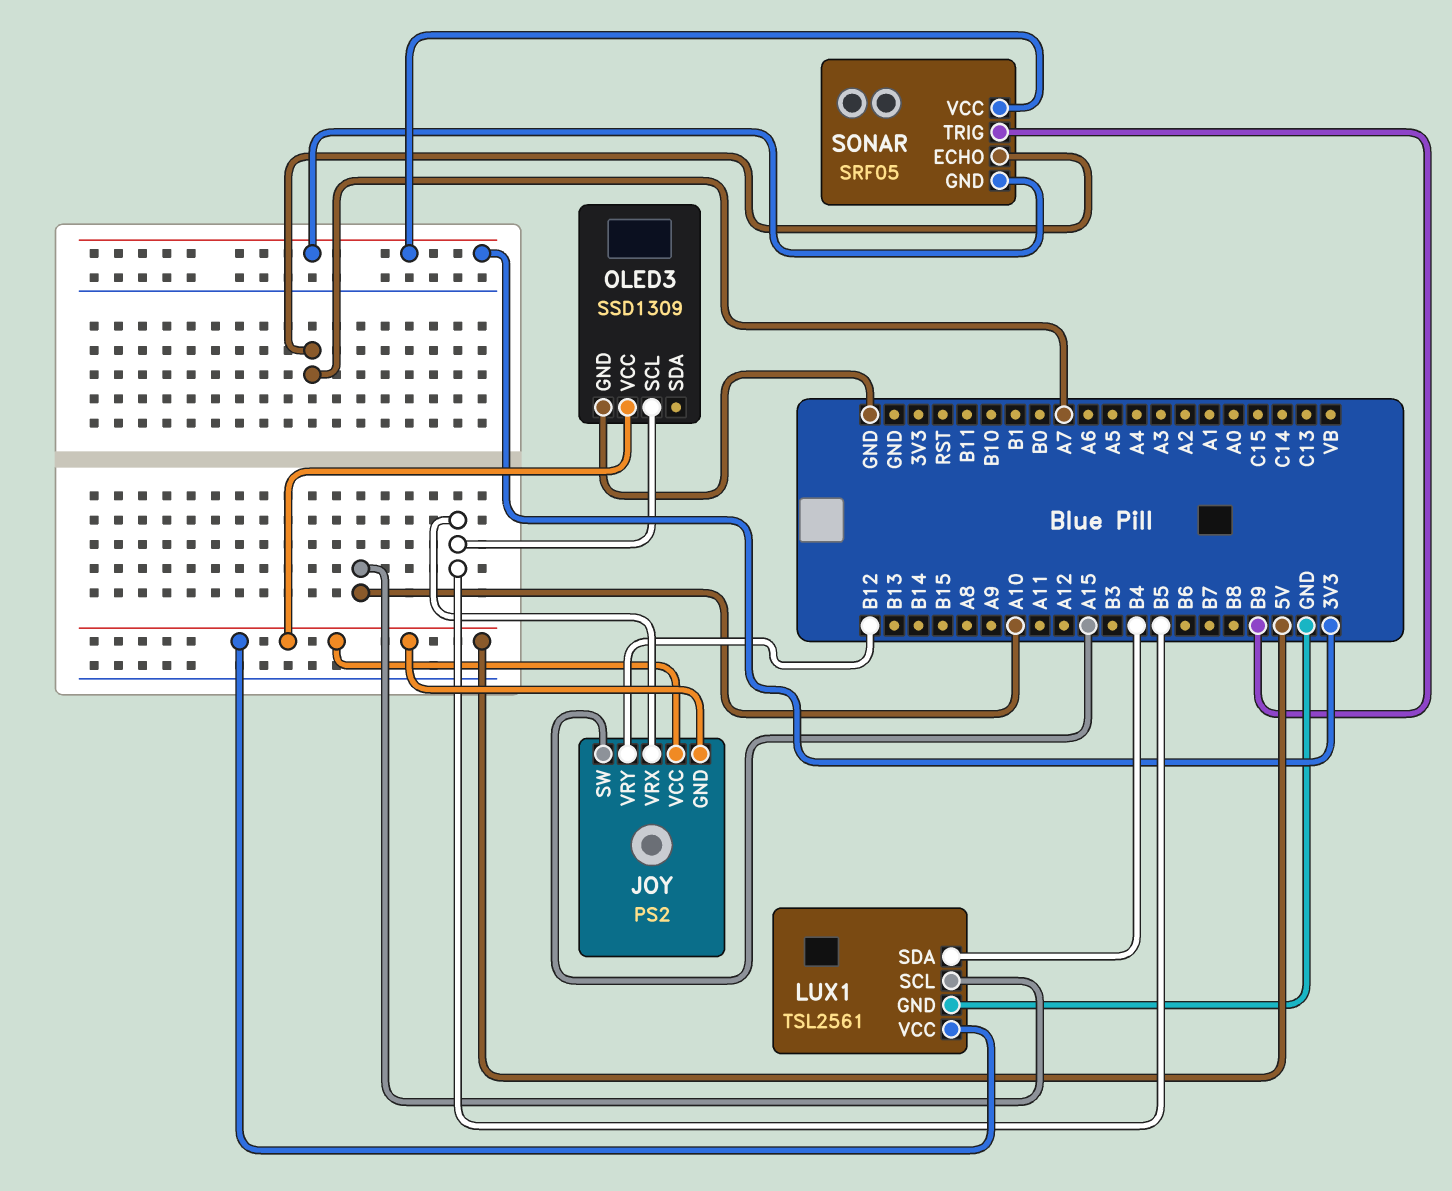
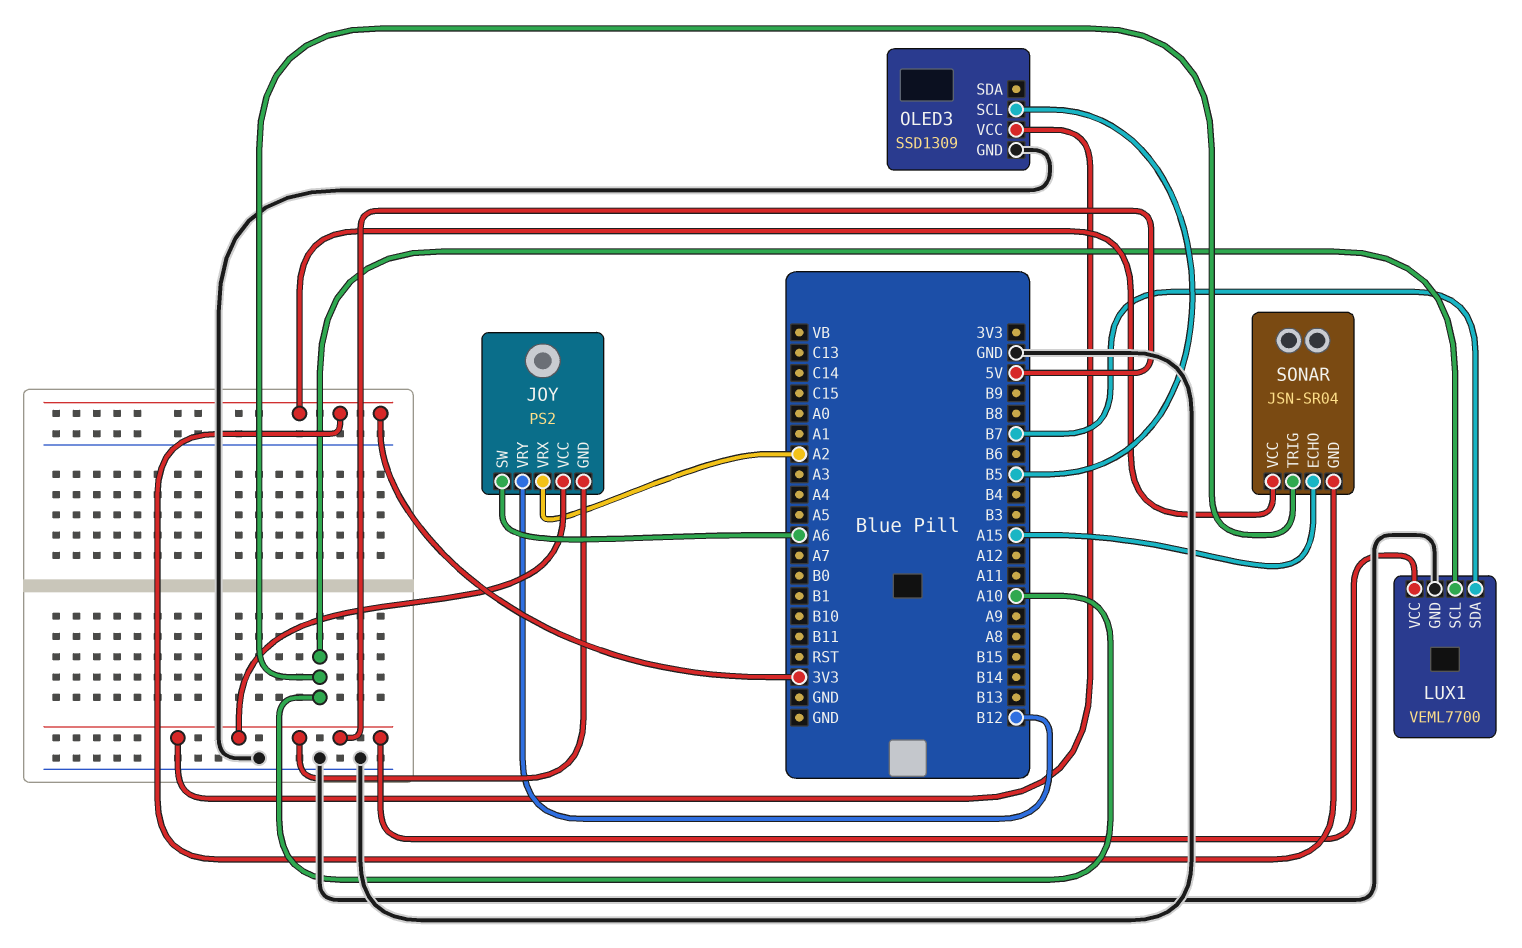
JOY pin SW: A15 -> A6
JOY pin VRX: B5 -> A2
LUX1: TSL2561 -> VEML7700
LUX1 pin SDA: B4 -> B7
SONAR: SRF05 -> JSN-SR04
SONAR pin ECHO: A7 -> A15
SONAR pin TRIG: B9 -> A10

